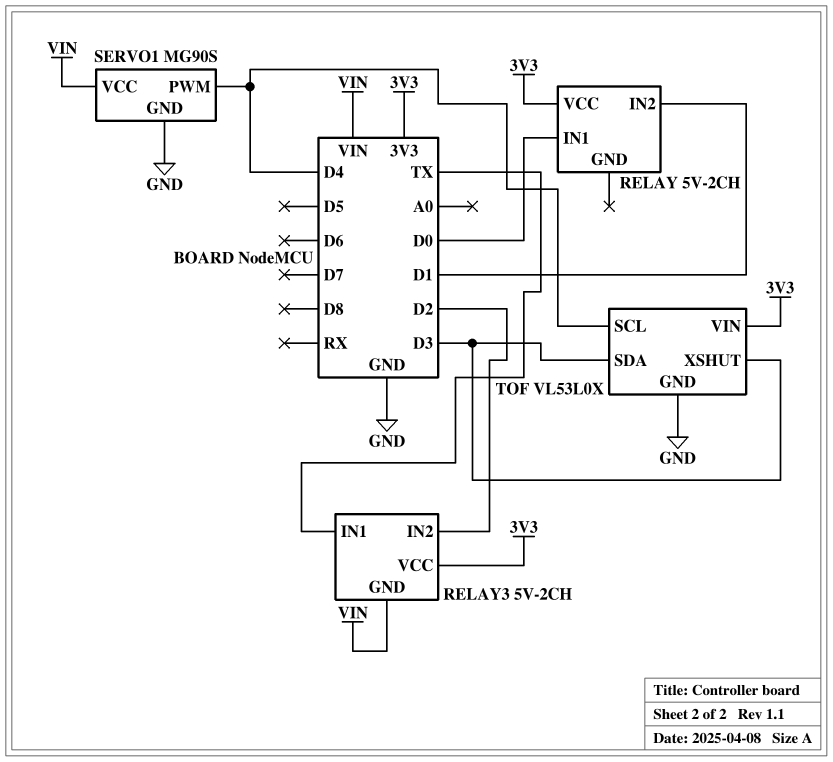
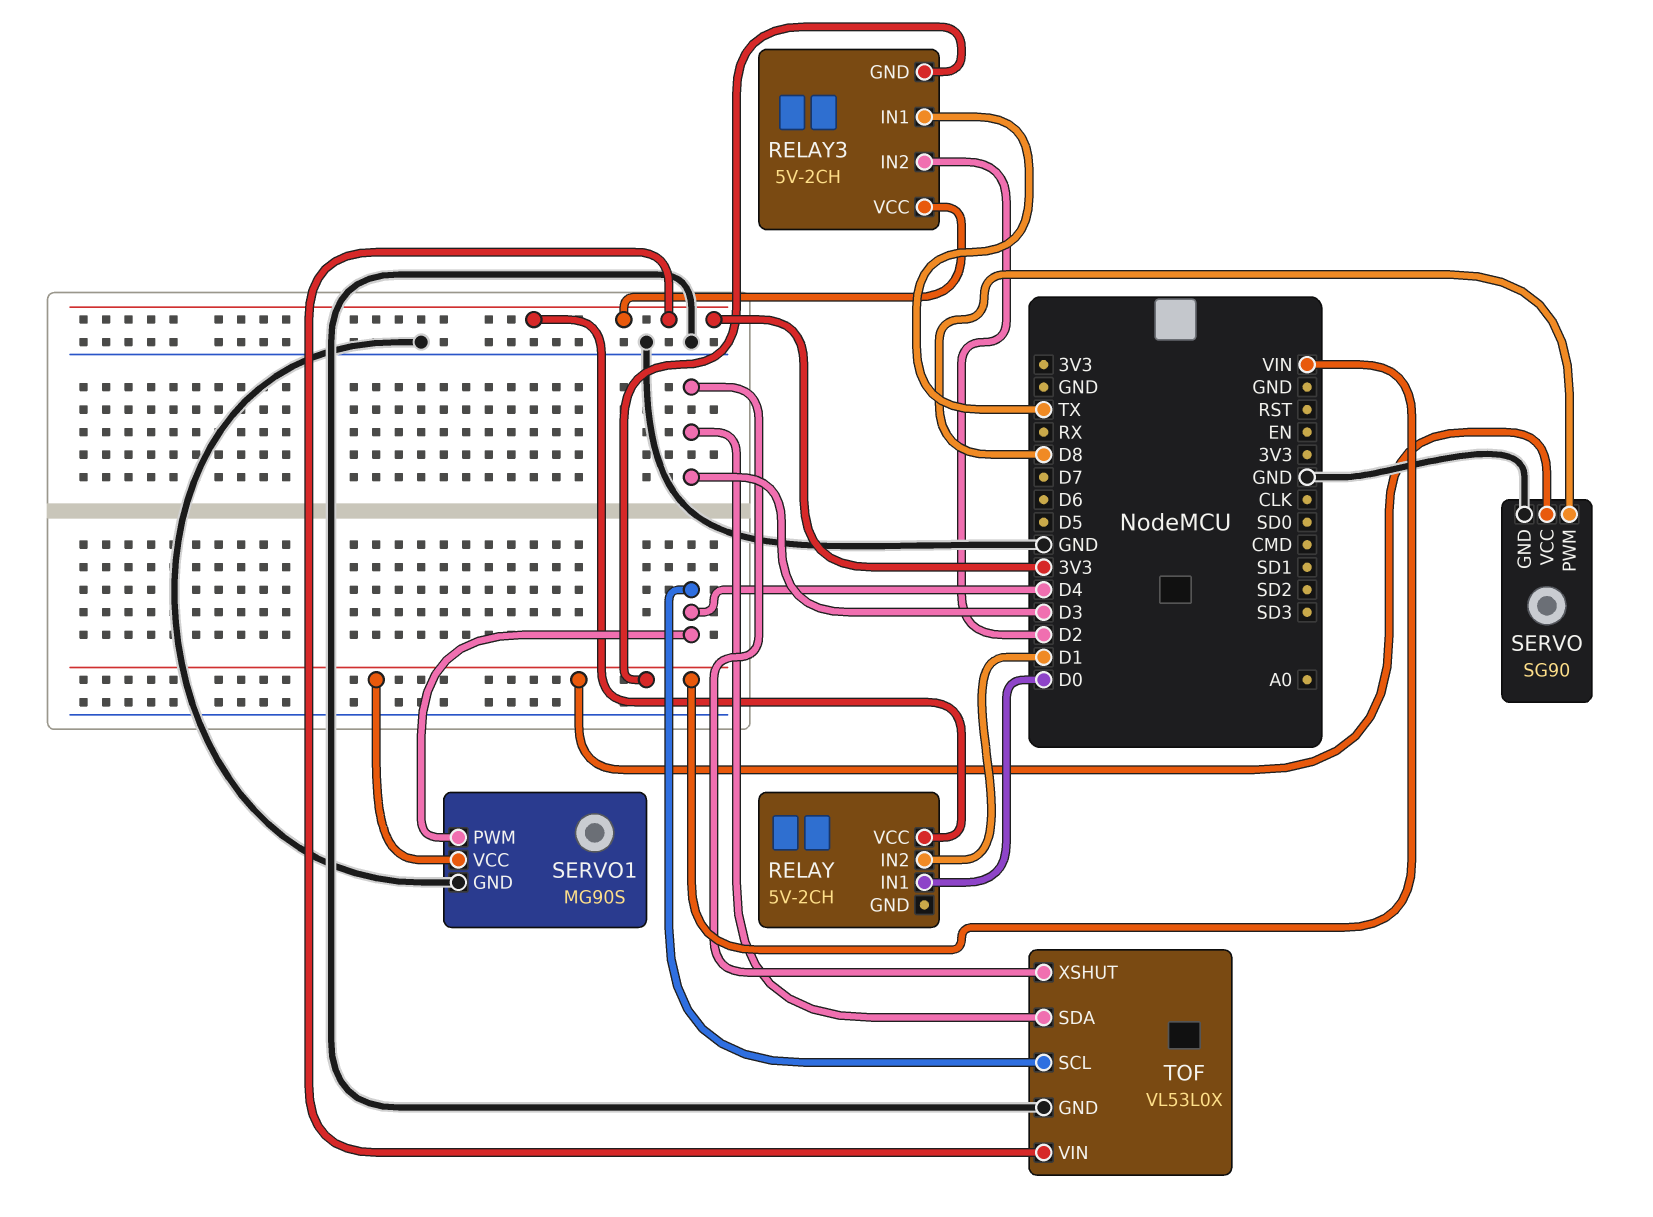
SERVO: none -> SG90
SERVO pin GND: none -> GND
SERVO pin PWM: none -> D8
SERVO pin VCC: none -> VIN

